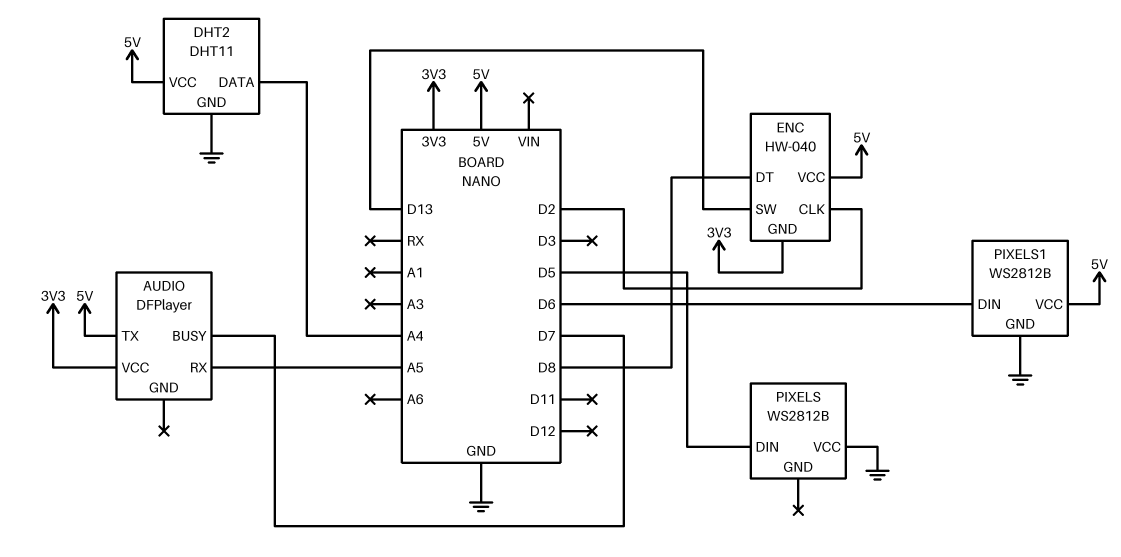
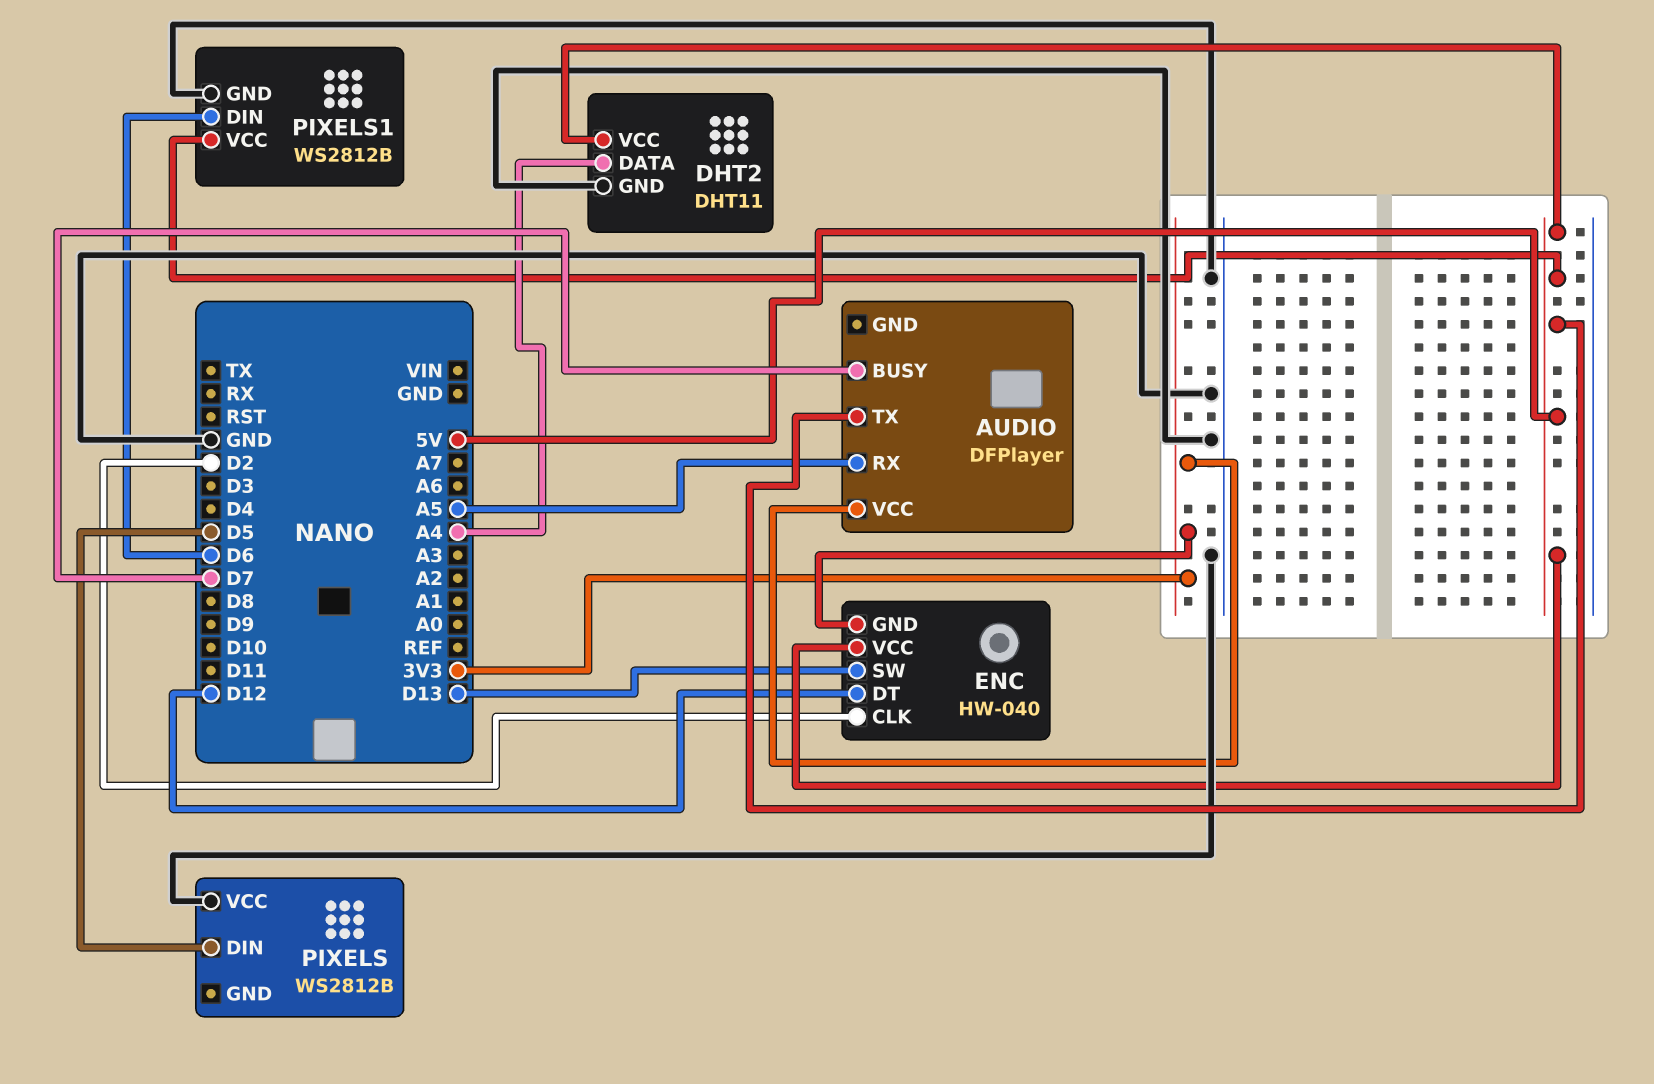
ENC pin DT: D8 -> D12

